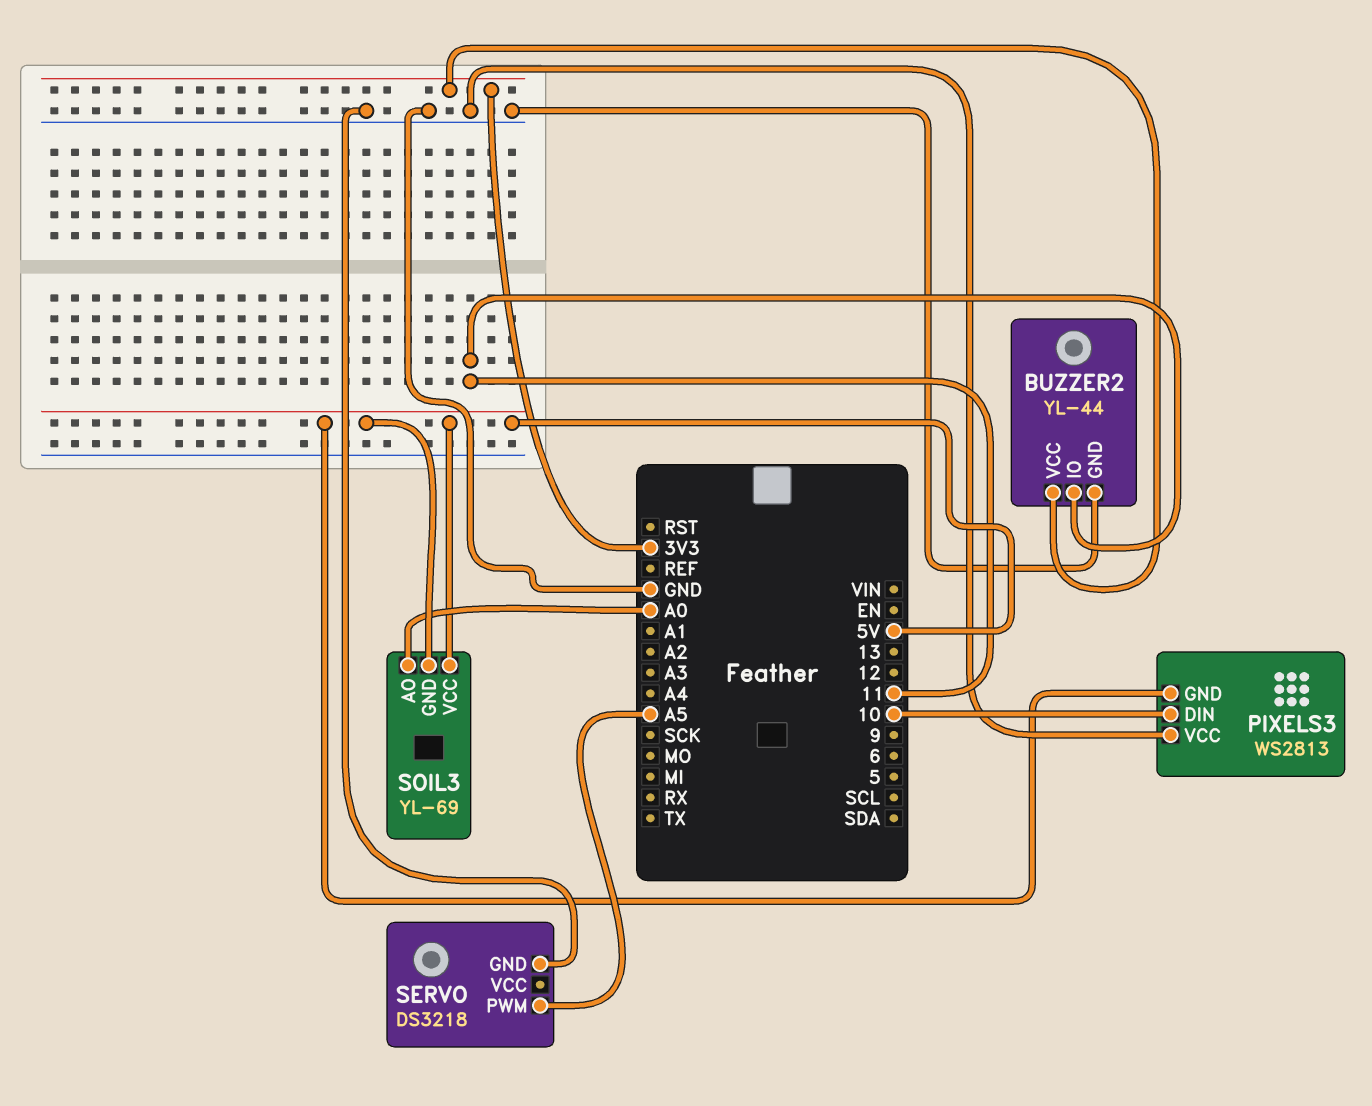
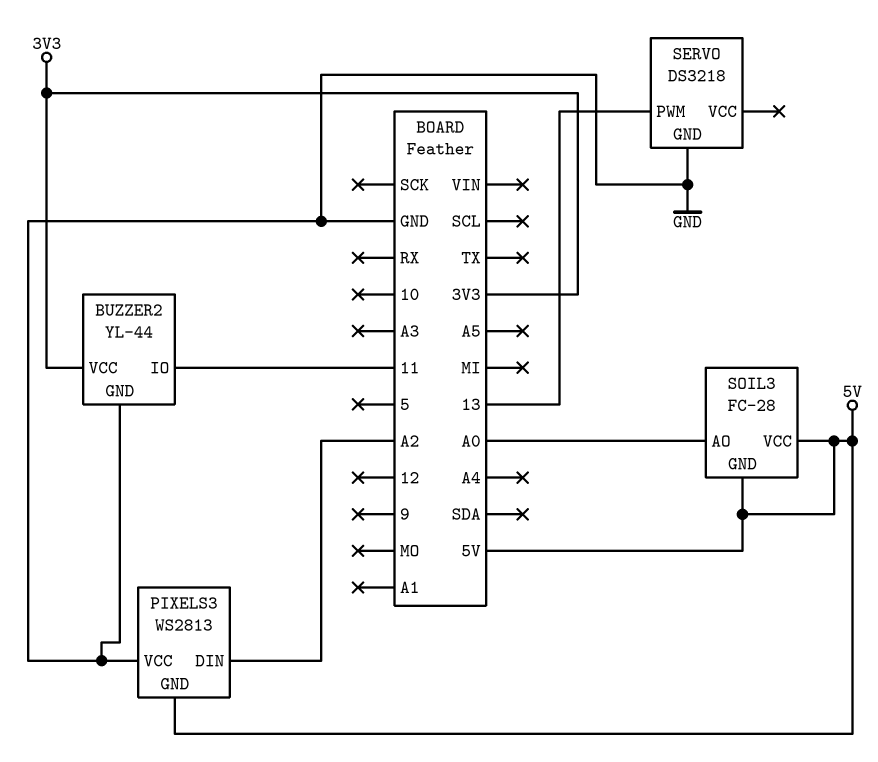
PIXELS3 pin DIN: 10 -> A2
SERVO pin PWM: A5 -> 13
SOIL3: YL-69 -> FC-28

